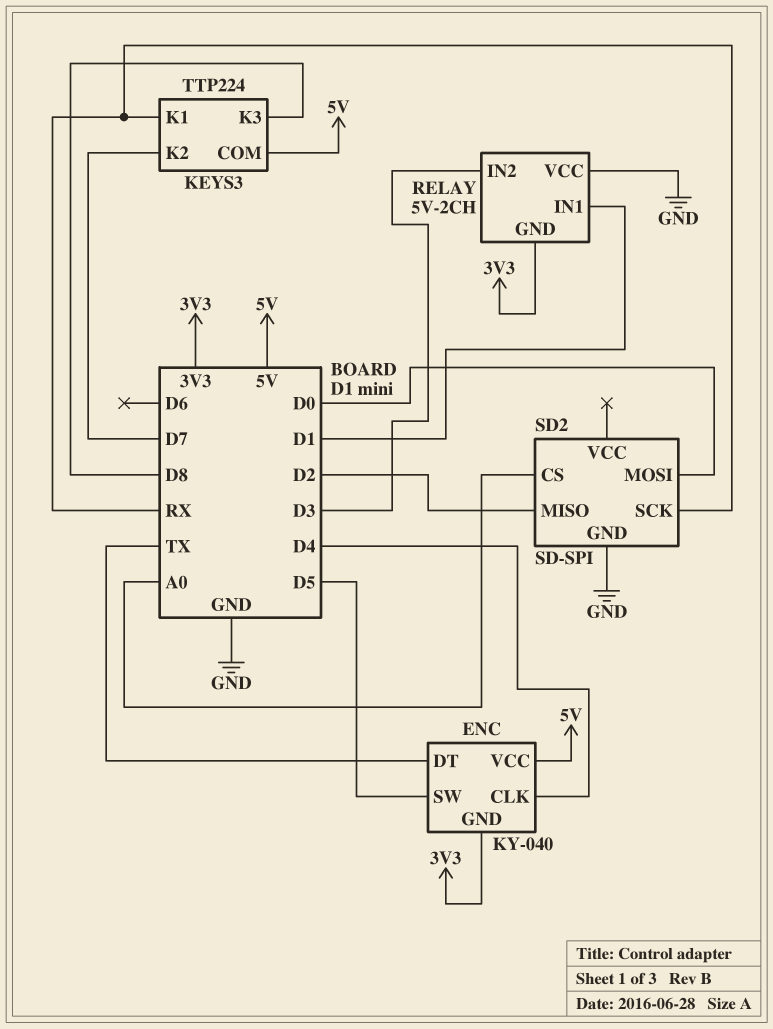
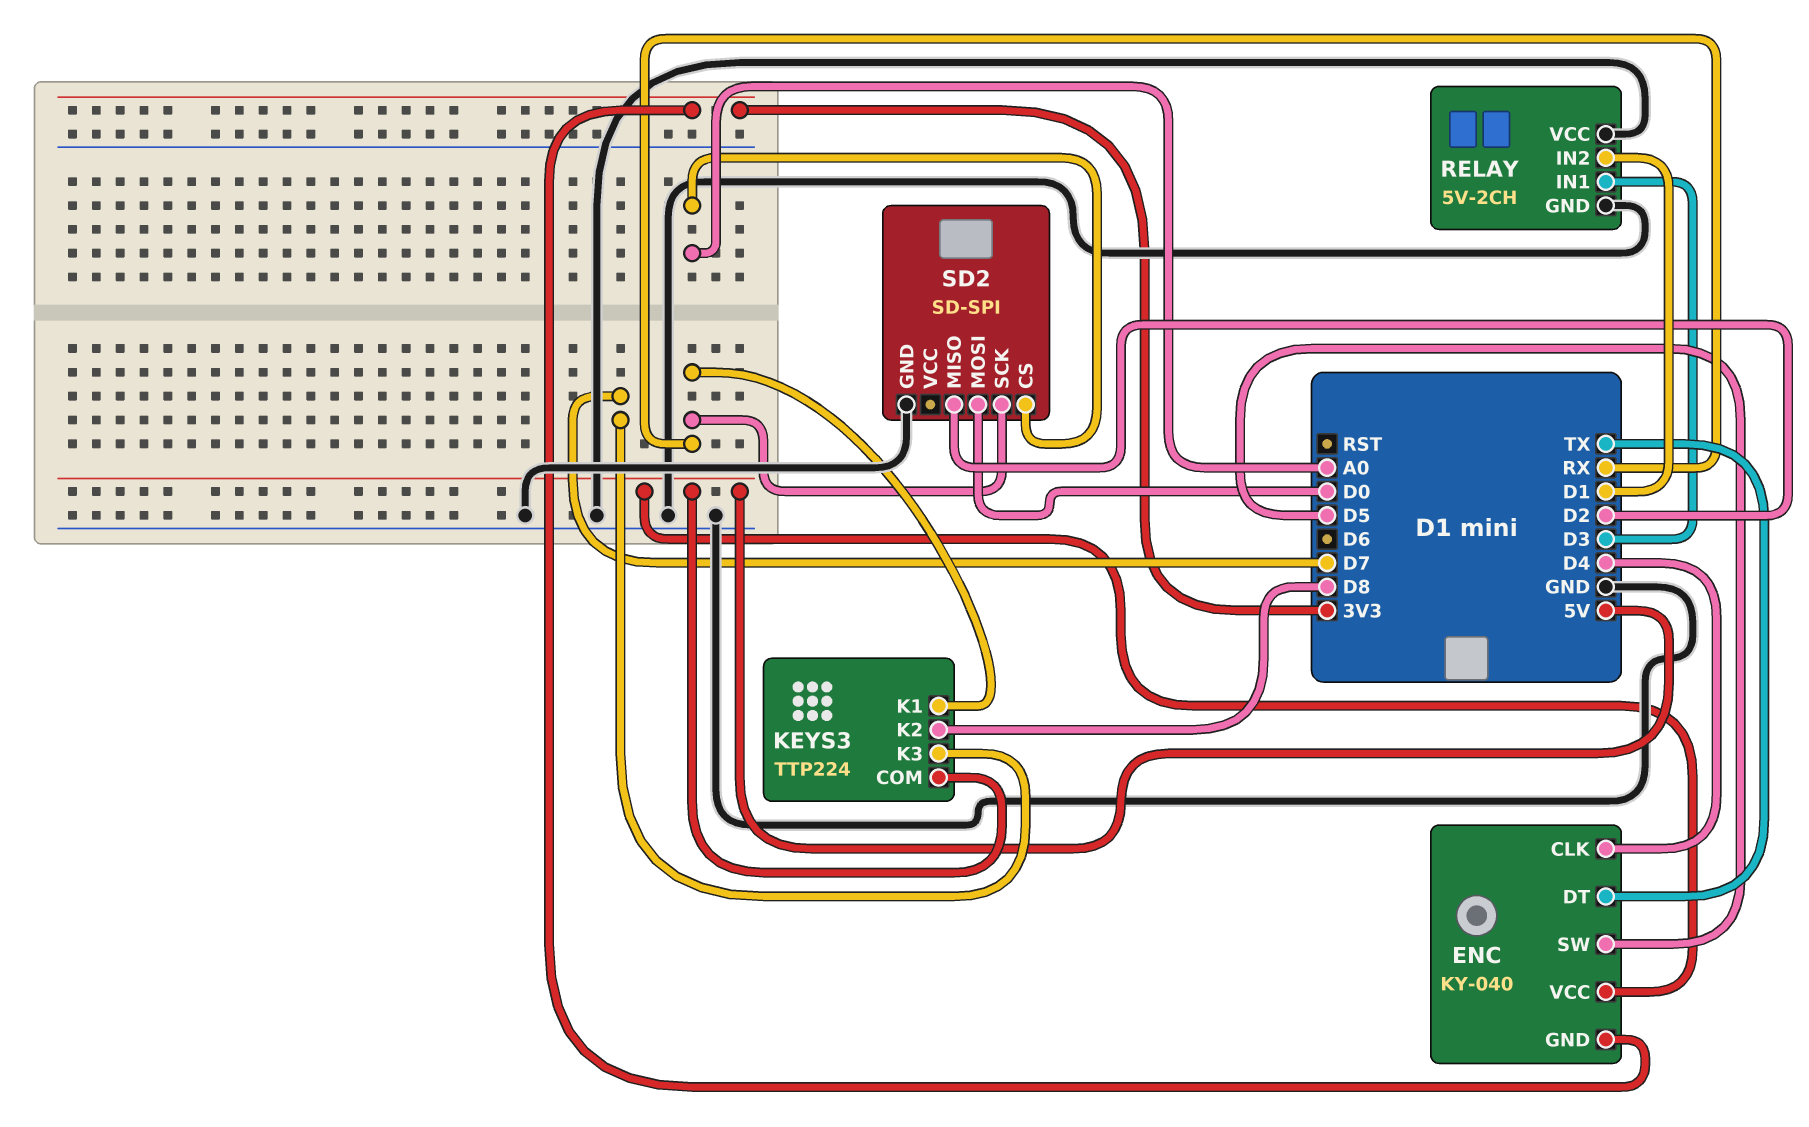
KEYS3 pin K2: D7 -> D8
KEYS3 pin K3: D8 -> D7
RELAY pin GND: 3V3 -> GND
RELAY pin IN1: D1 -> D3
RELAY pin IN2: D3 -> D1

